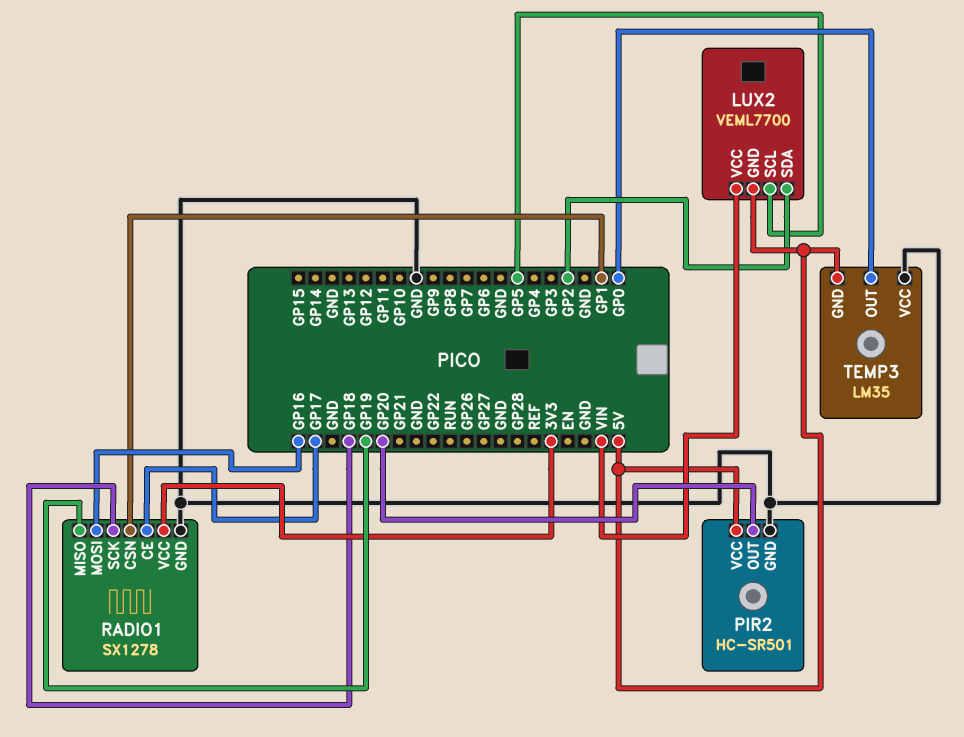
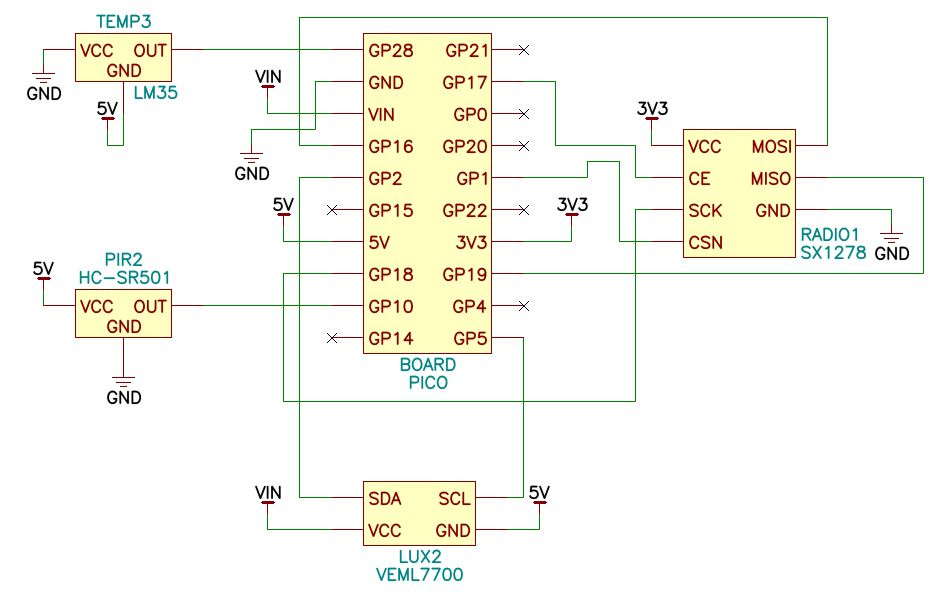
PIR2 pin OUT: GP20 -> GP10
TEMP3 pin OUT: GP0 -> GP28

